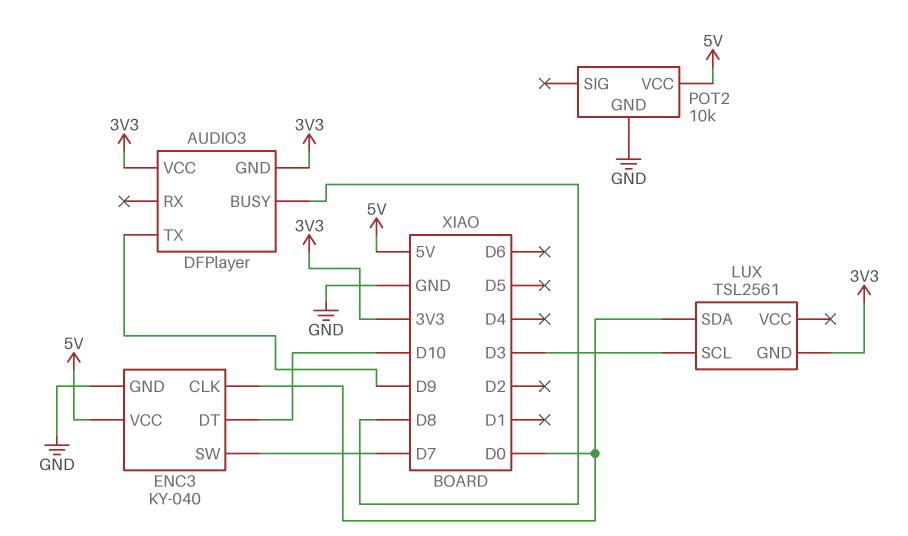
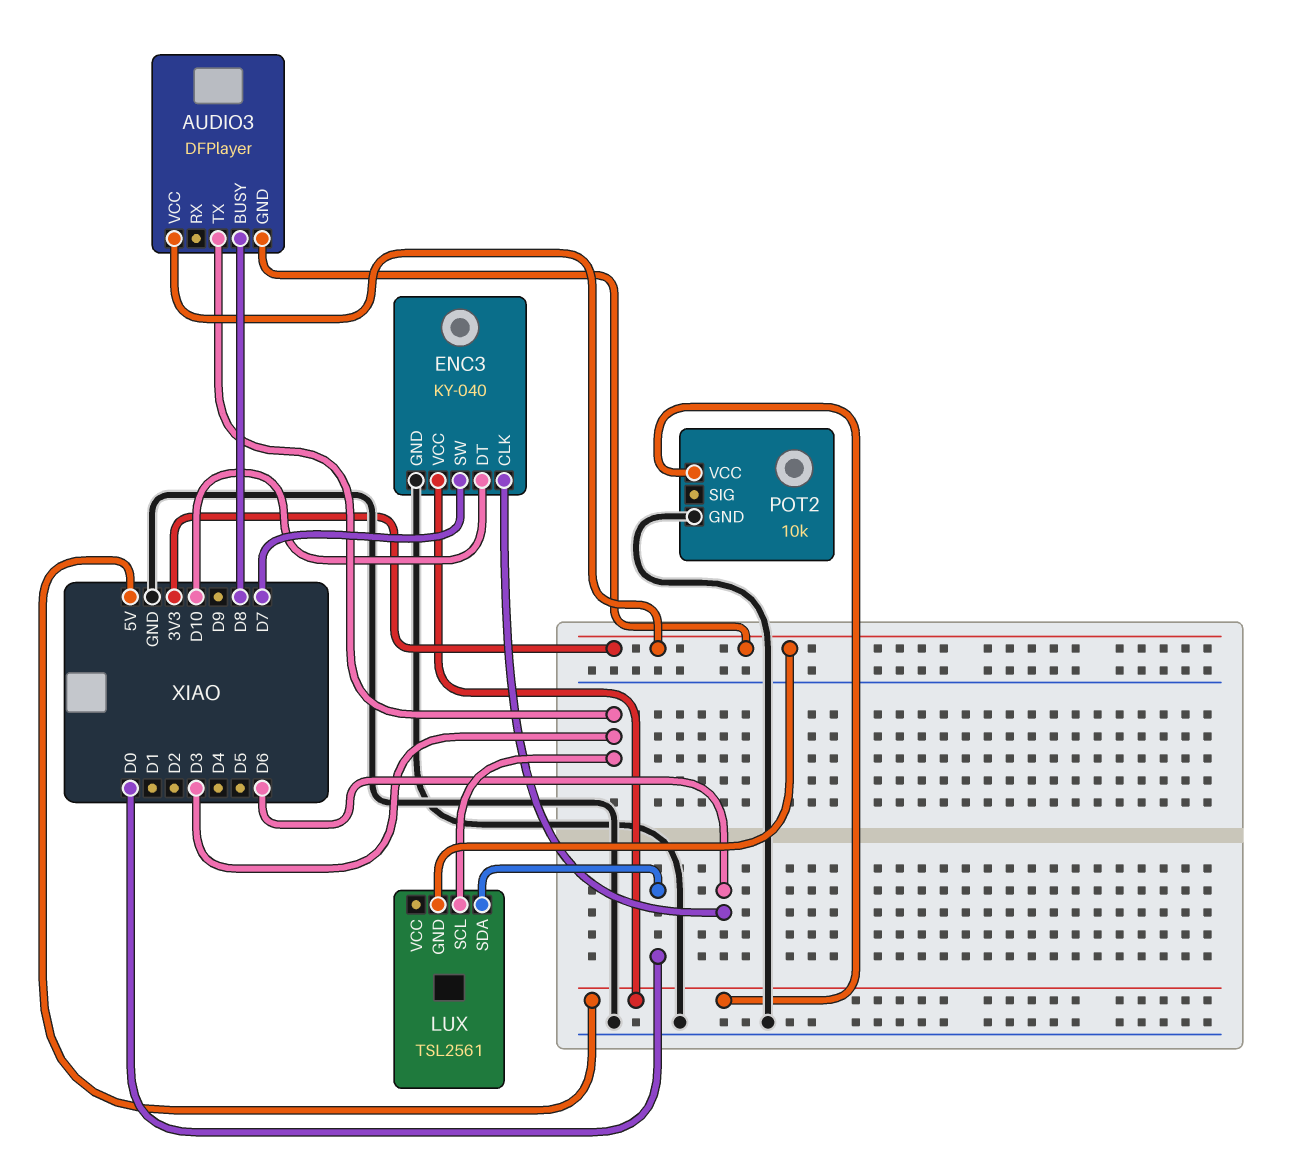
AUDIO3 pin TX: D9 -> D3
ENC3 pin CLK: D0 -> D6

